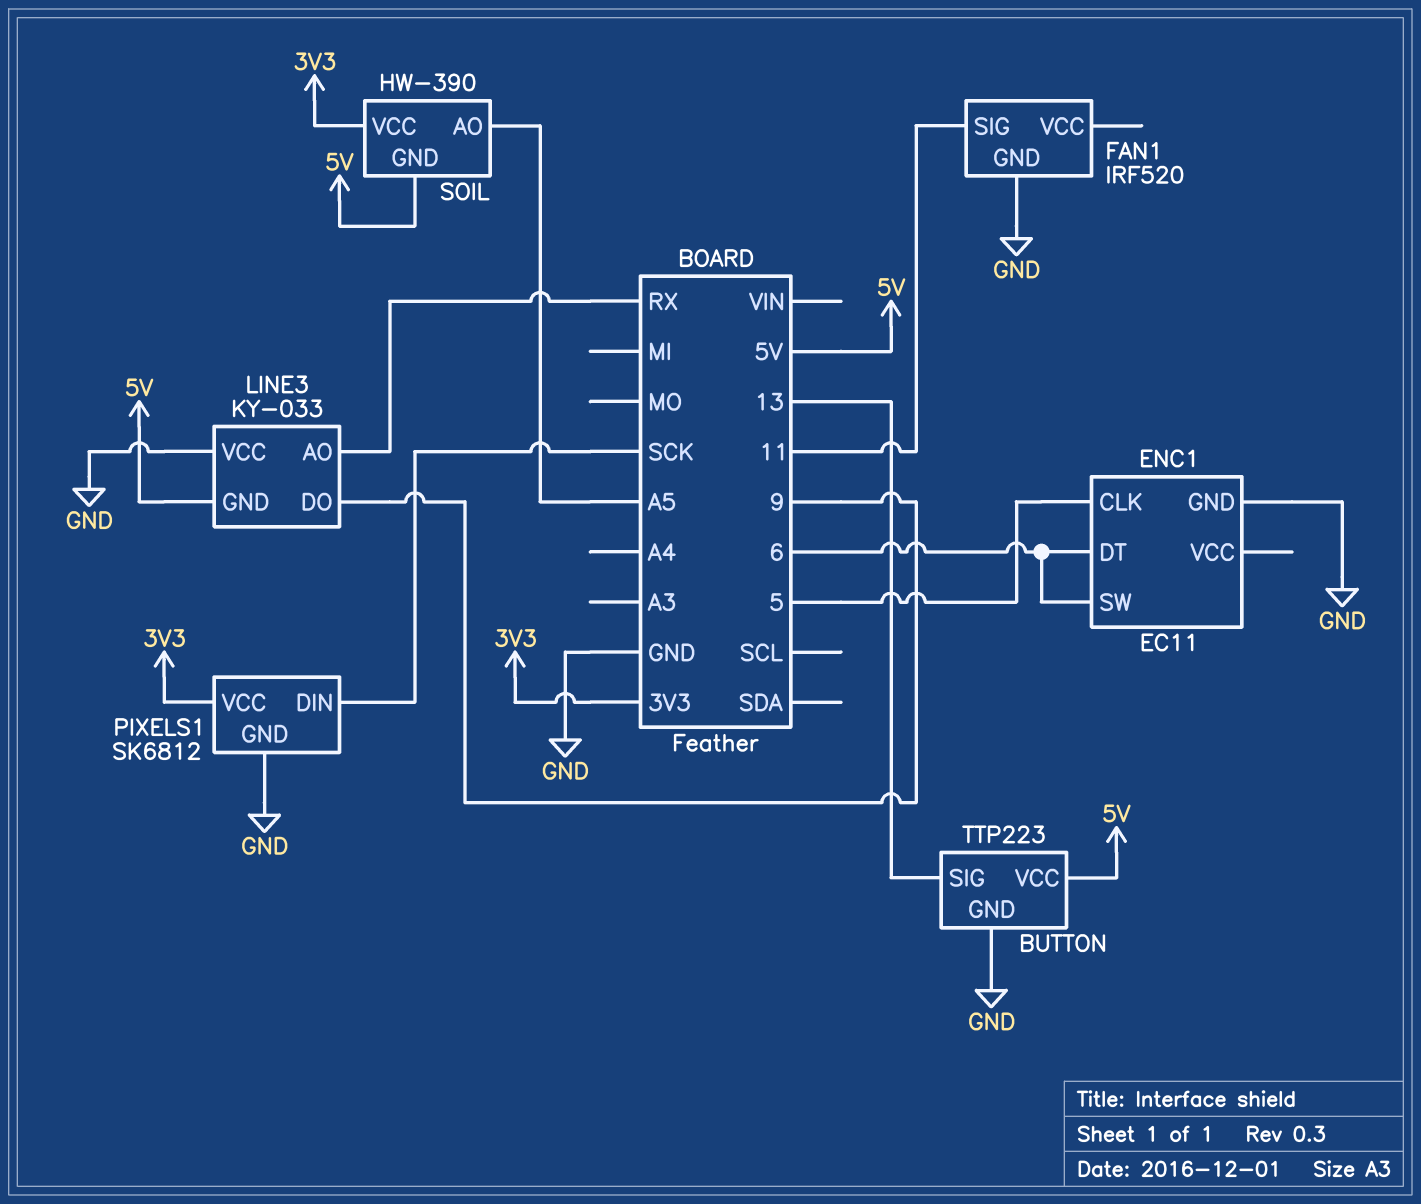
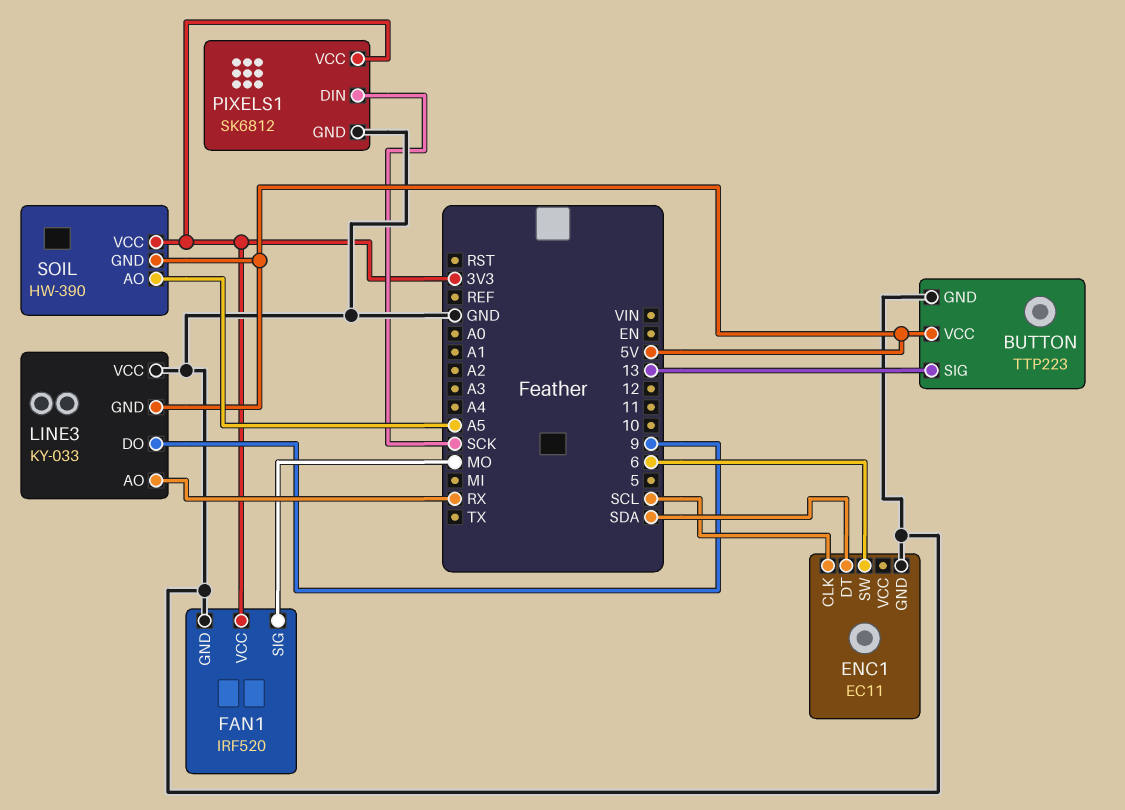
ENC1 pin CLK: 5 -> SCL
ENC1 pin DT: 6 -> SDA
FAN1 pin SIG: 11 -> MO
FAN1 pin VCC: none -> 3V3

